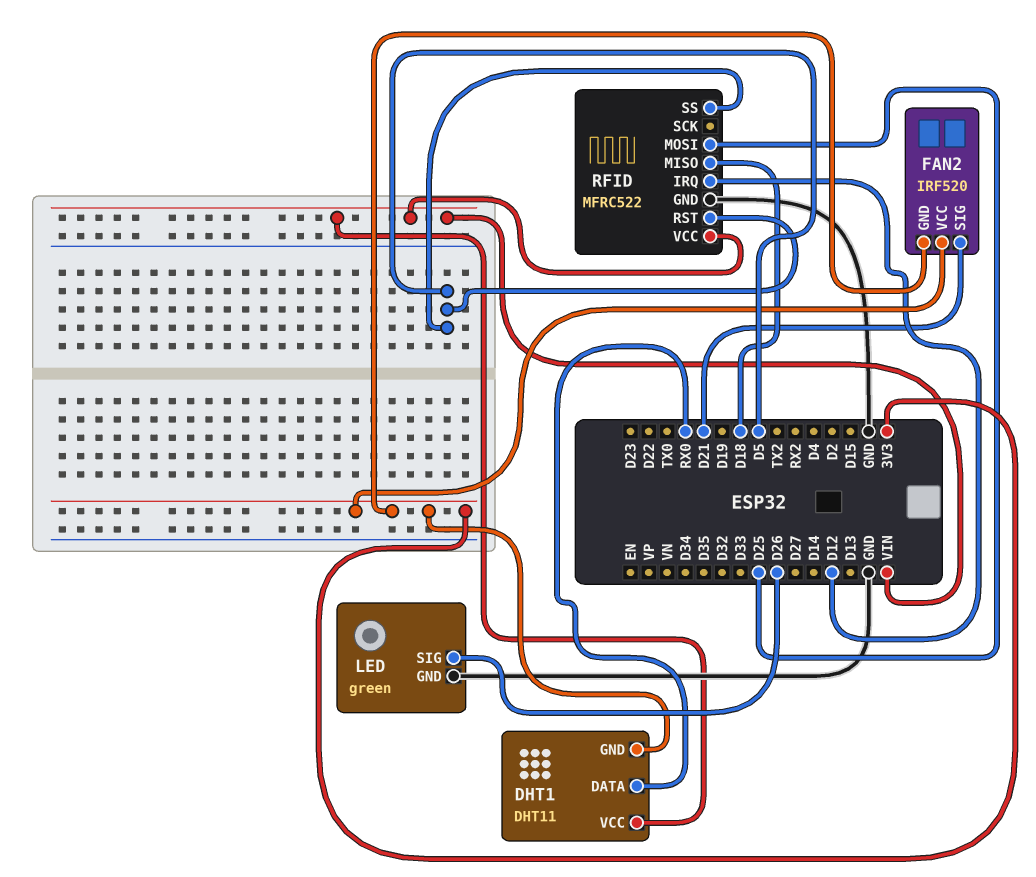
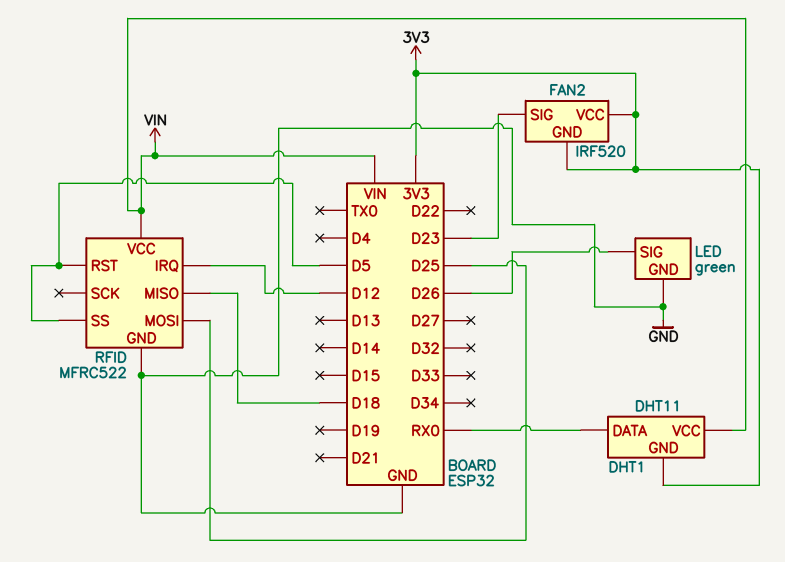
FAN2 pin SIG: D21 -> D23

